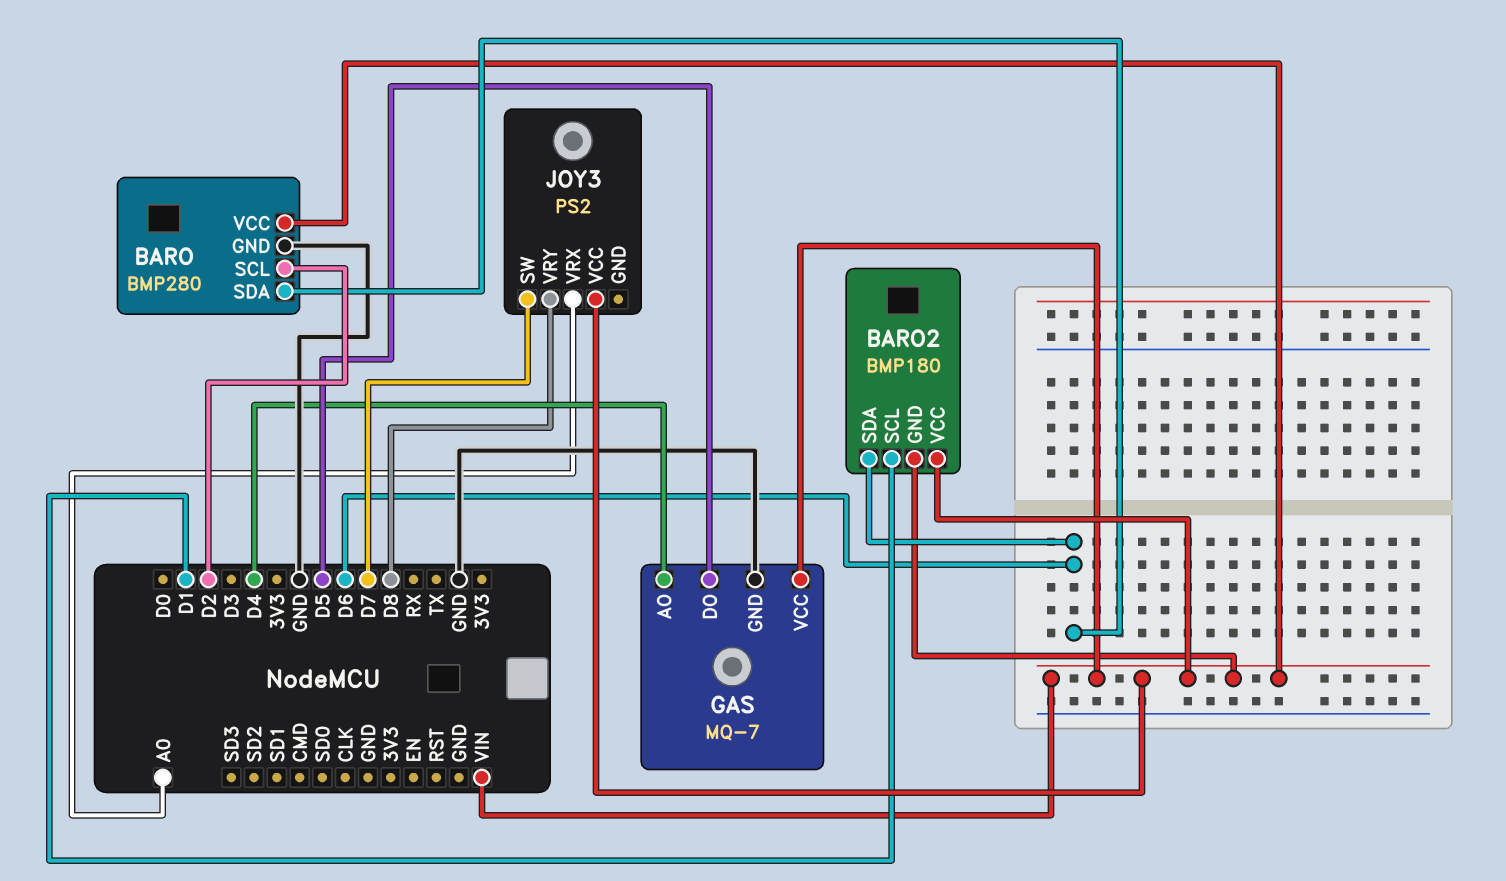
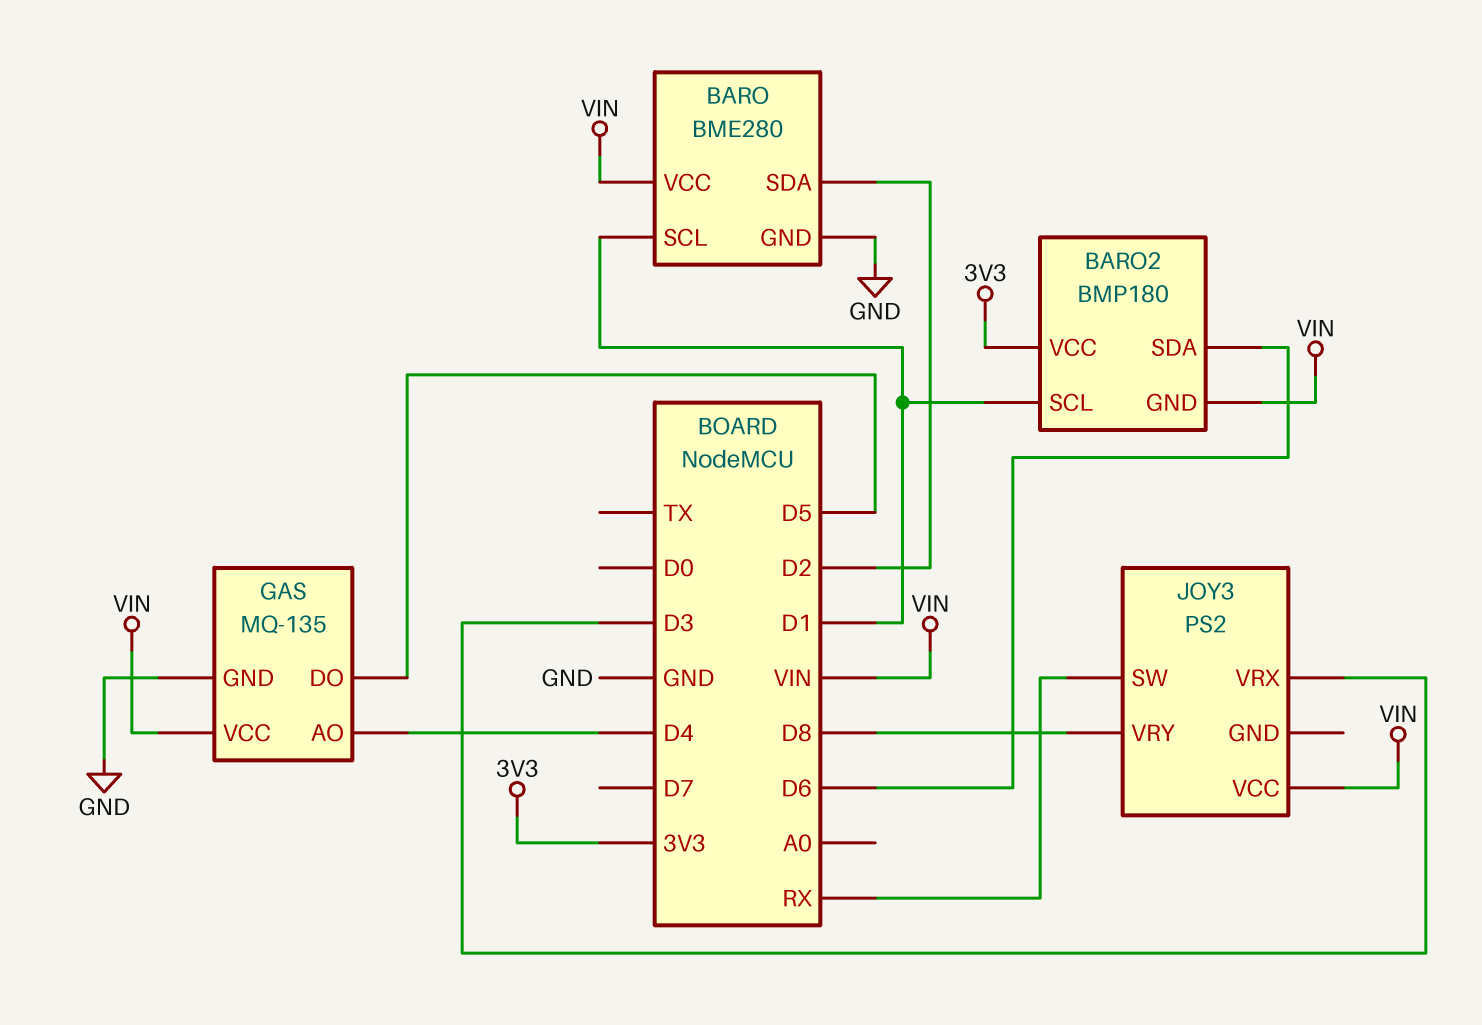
BARO: BMP280 -> BME280
BARO pin SCL: D2 -> D1
BARO pin SDA: D6 -> D2
BARO2 pin VCC: VIN -> 3V3
GAS: MQ-7 -> MQ-135
JOY3 pin SW: D7 -> RX
JOY3 pin VRX: A0 -> D3

